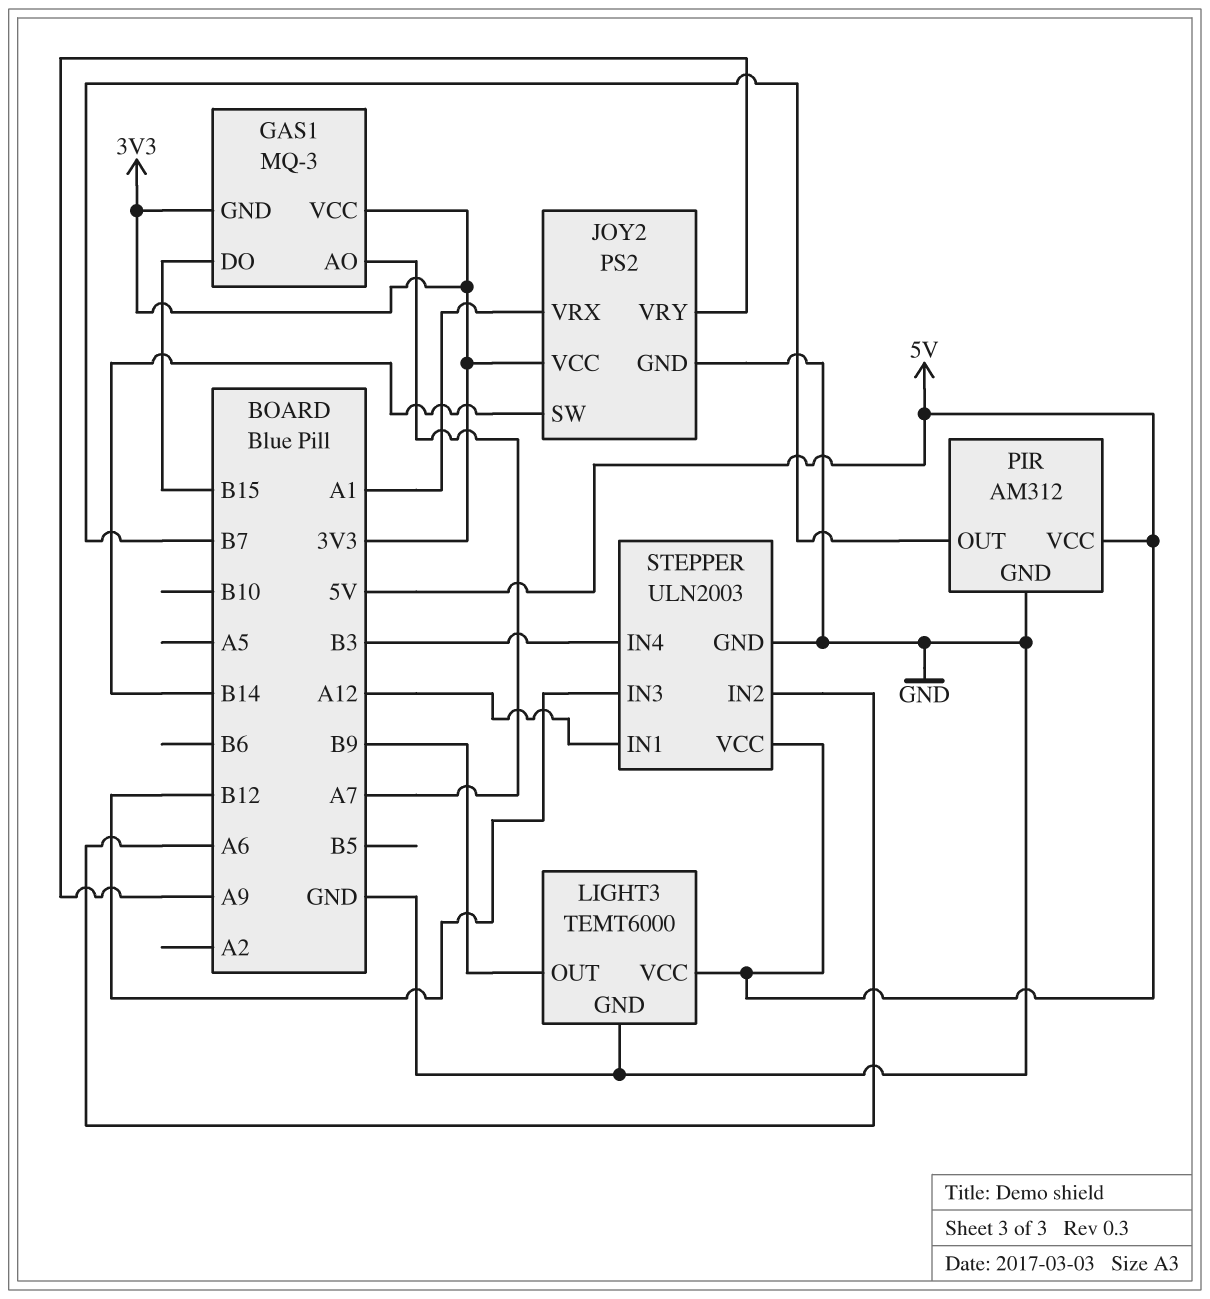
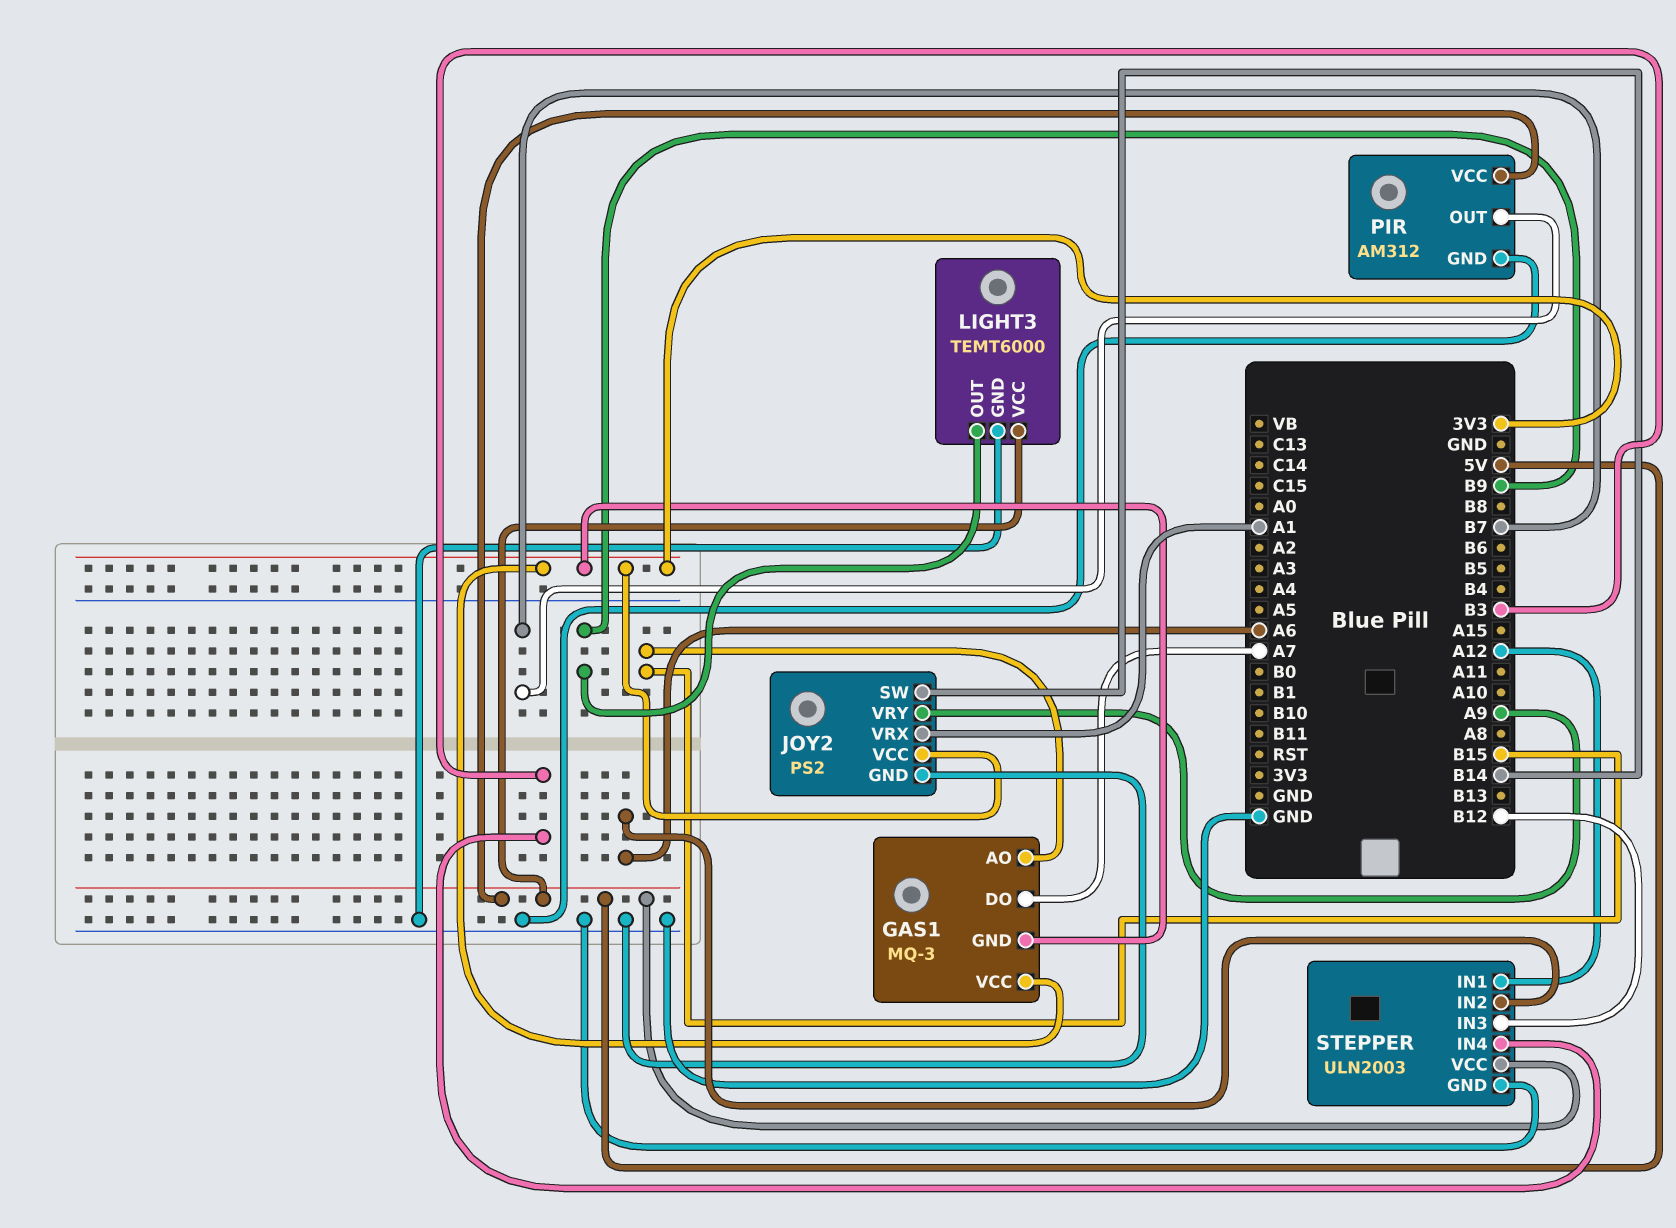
GAS1 pin AO: A7 -> B15
GAS1 pin DO: B15 -> A7

